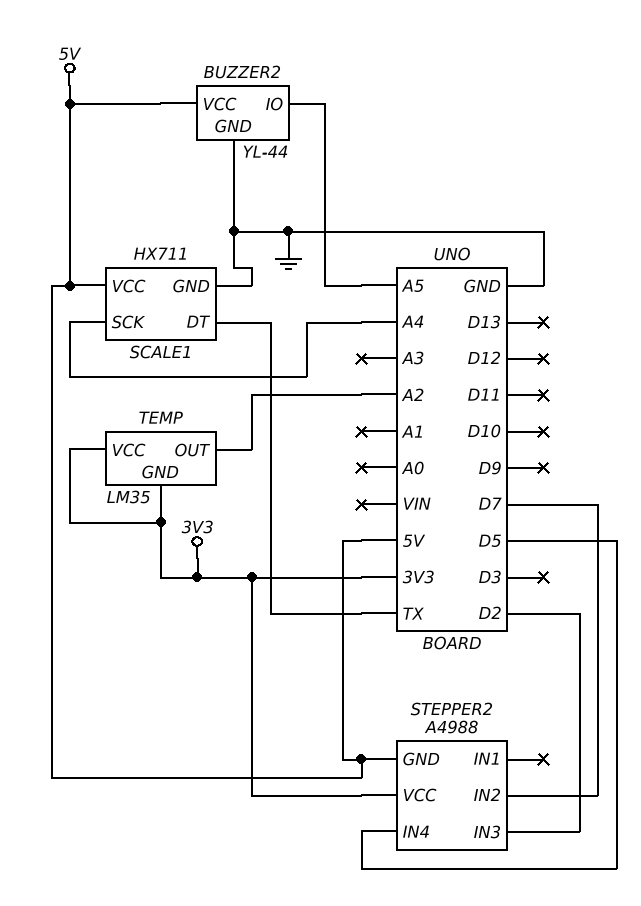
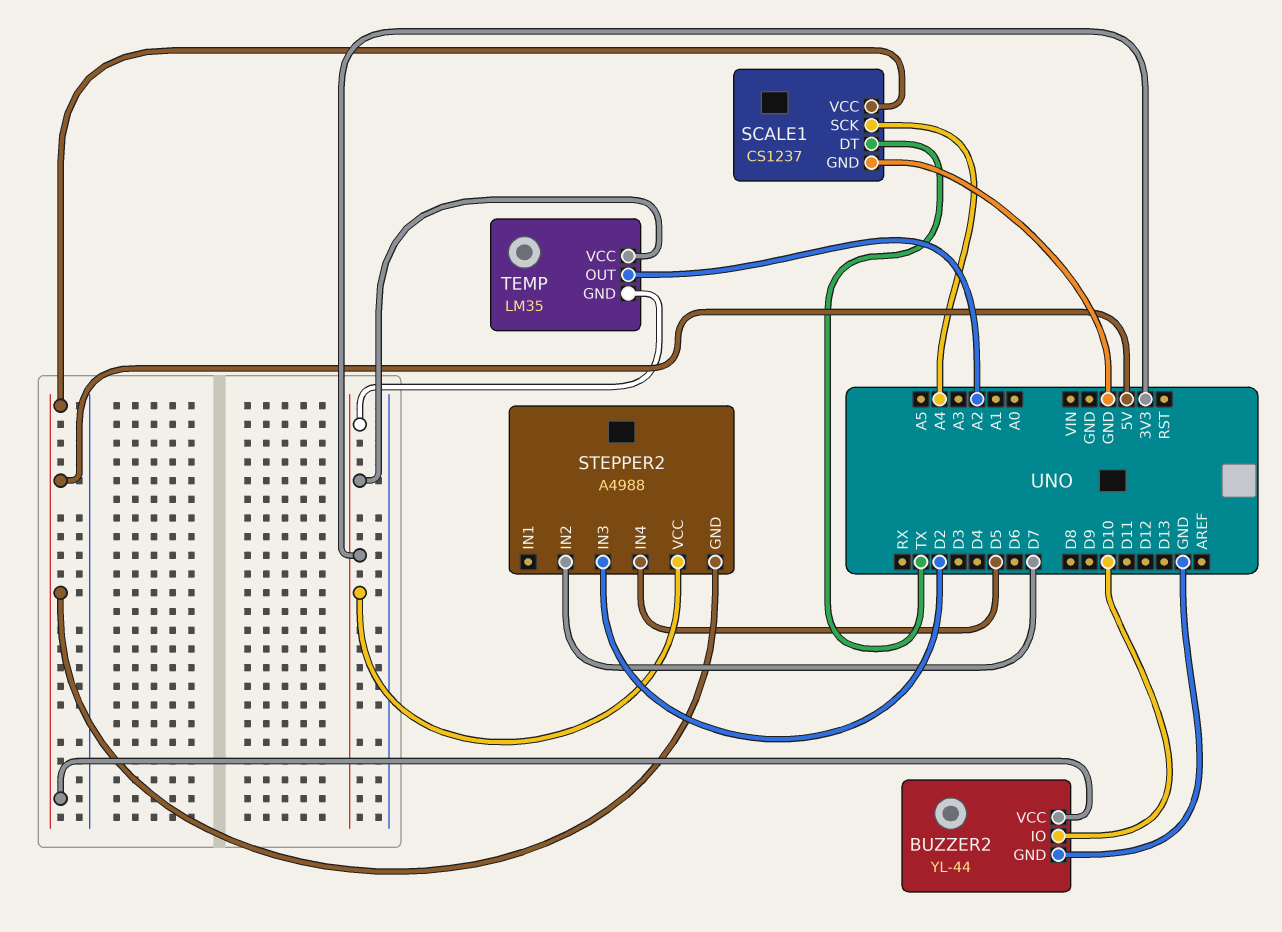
BUZZER2 pin IO: A5 -> D10
SCALE1: HX711 -> CS1237

